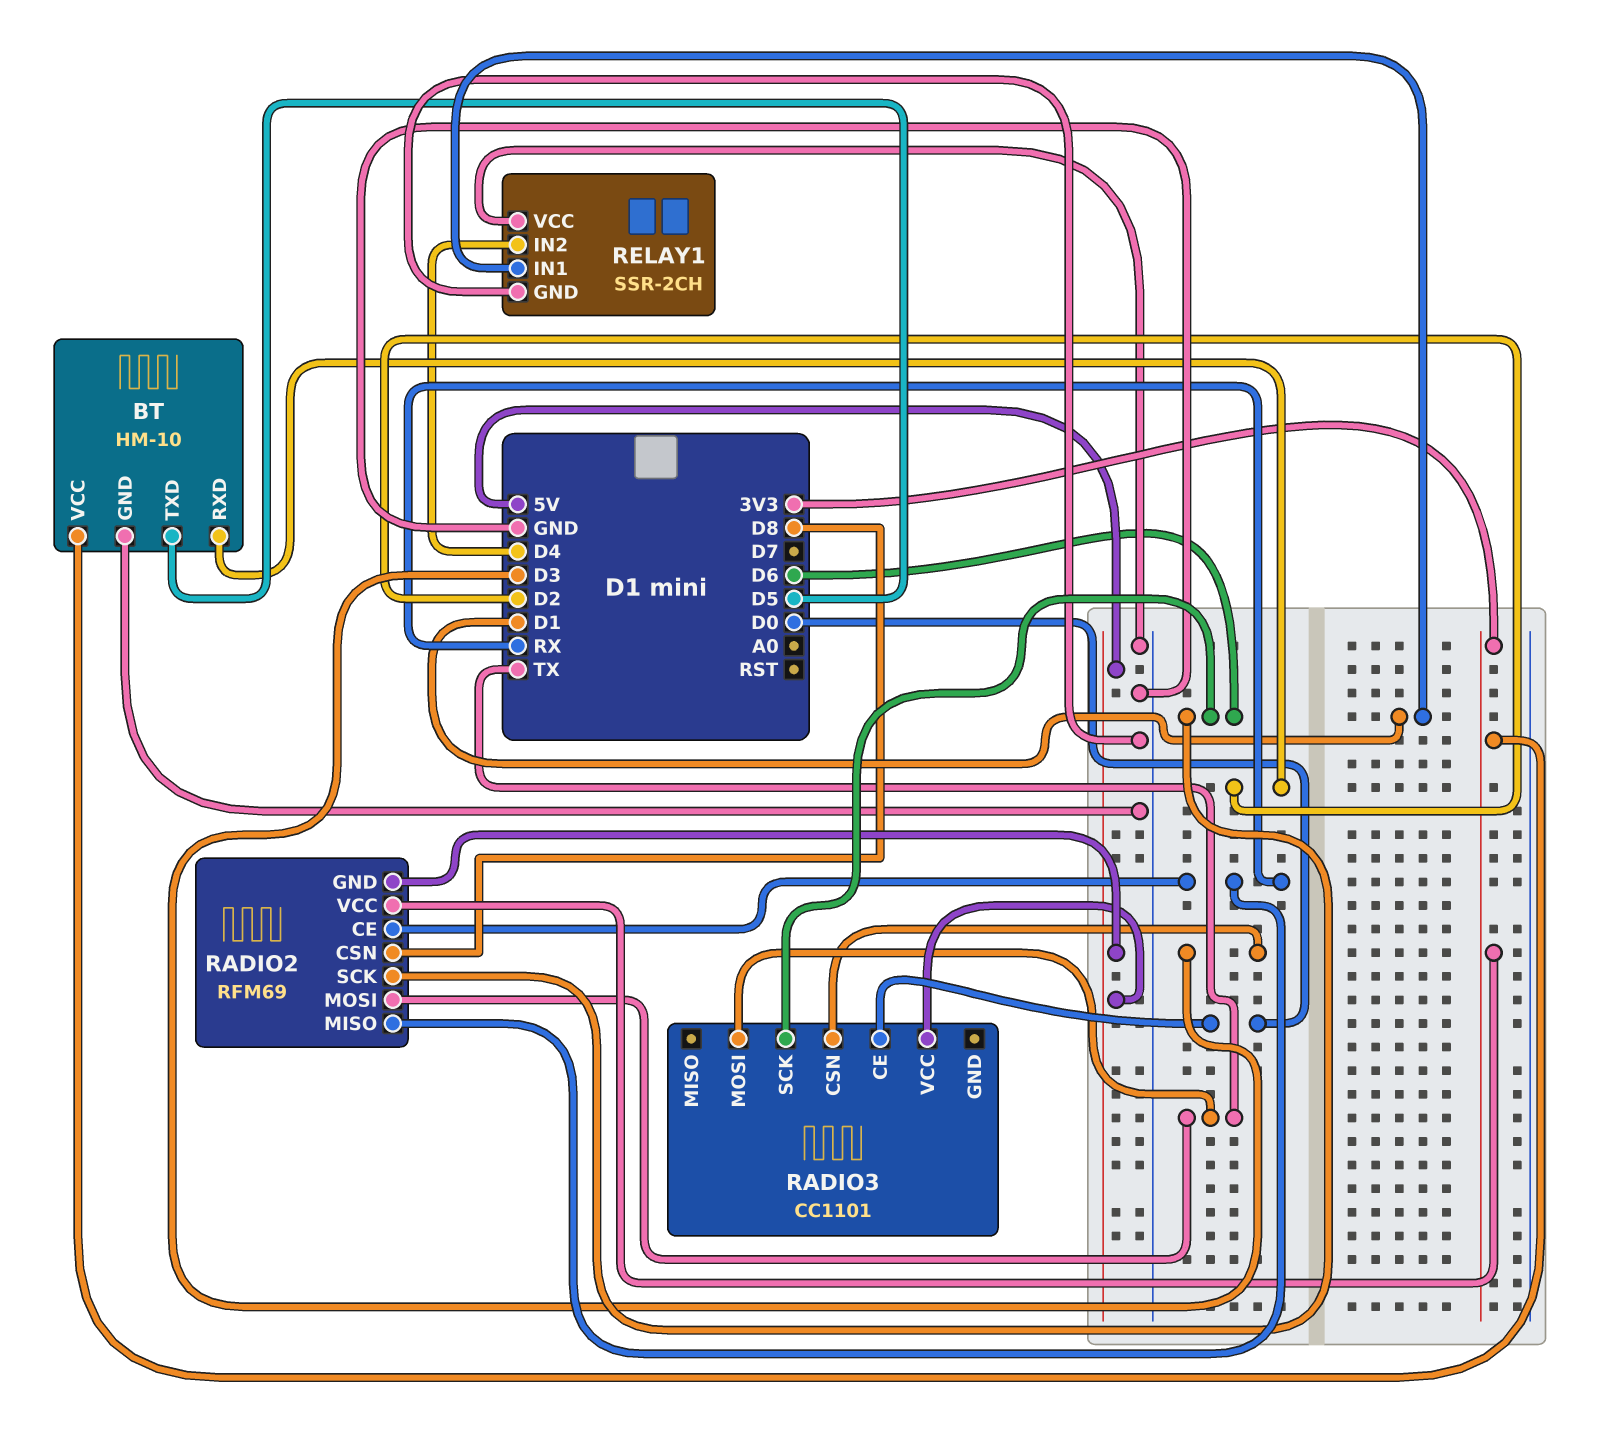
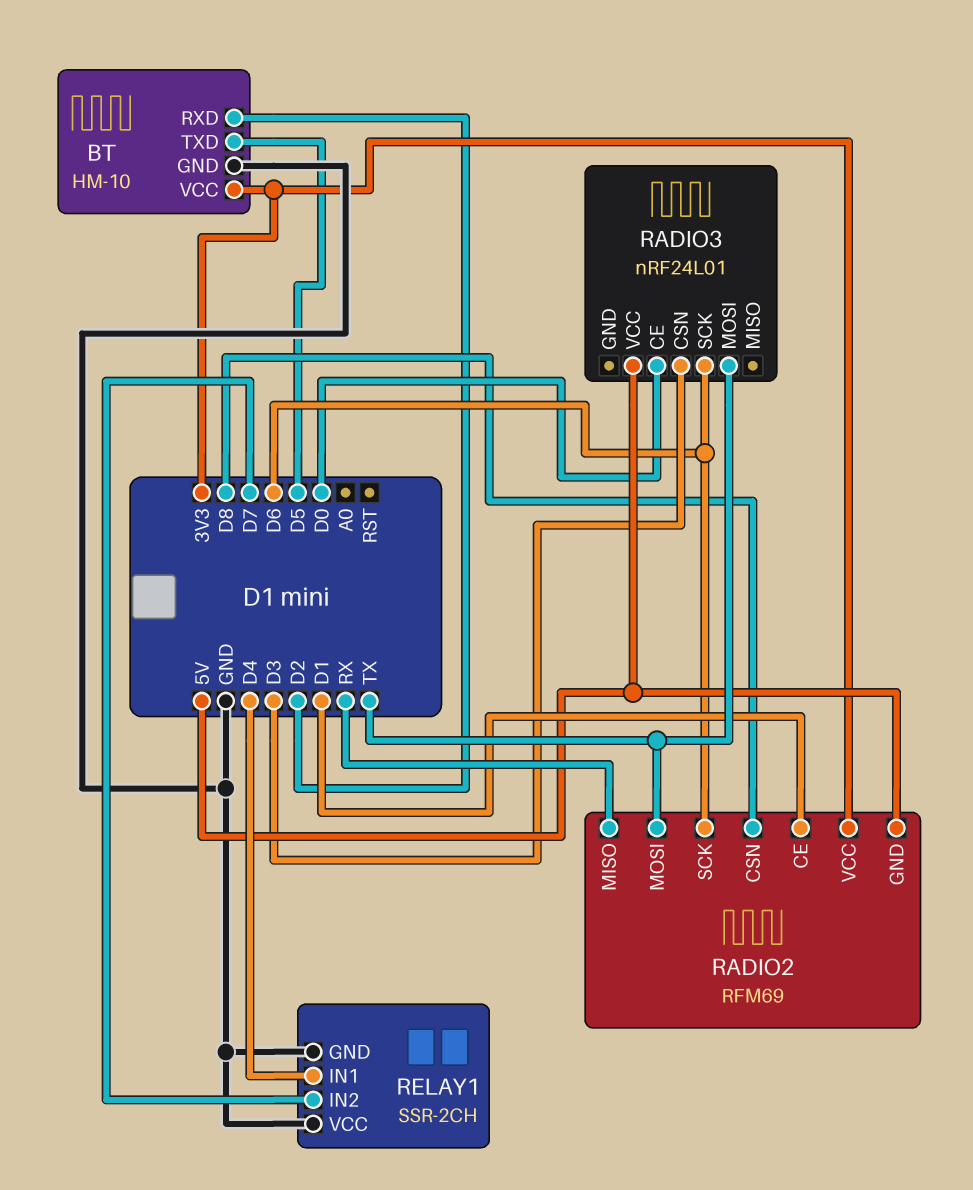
RADIO2 pin CE: RX -> D1
RADIO3: CC1101 -> nRF24L01
RELAY1 pin IN1: D1 -> D4
RELAY1 pin IN2: D4 -> D7

